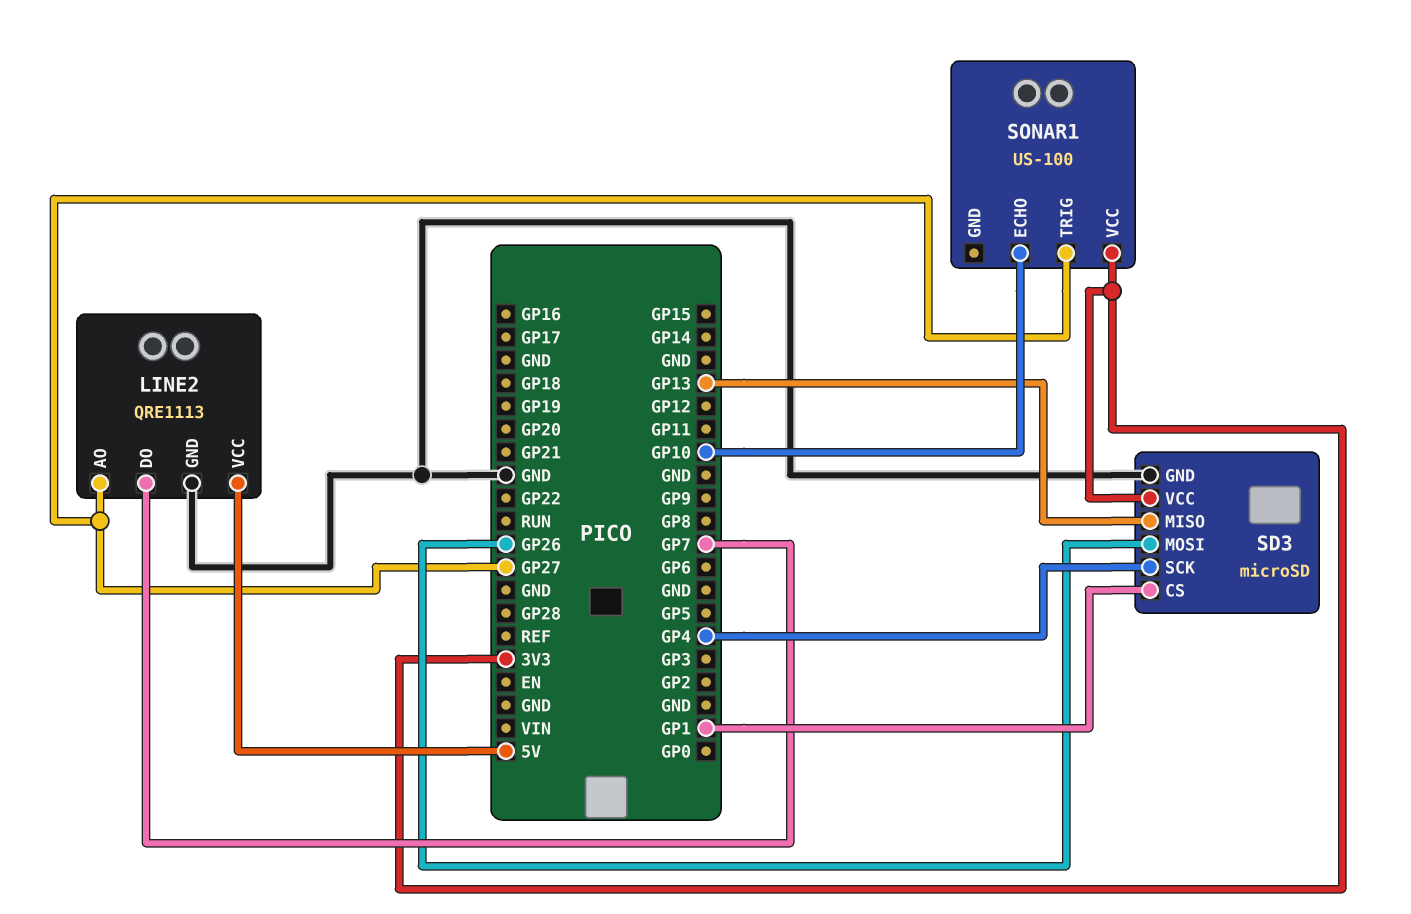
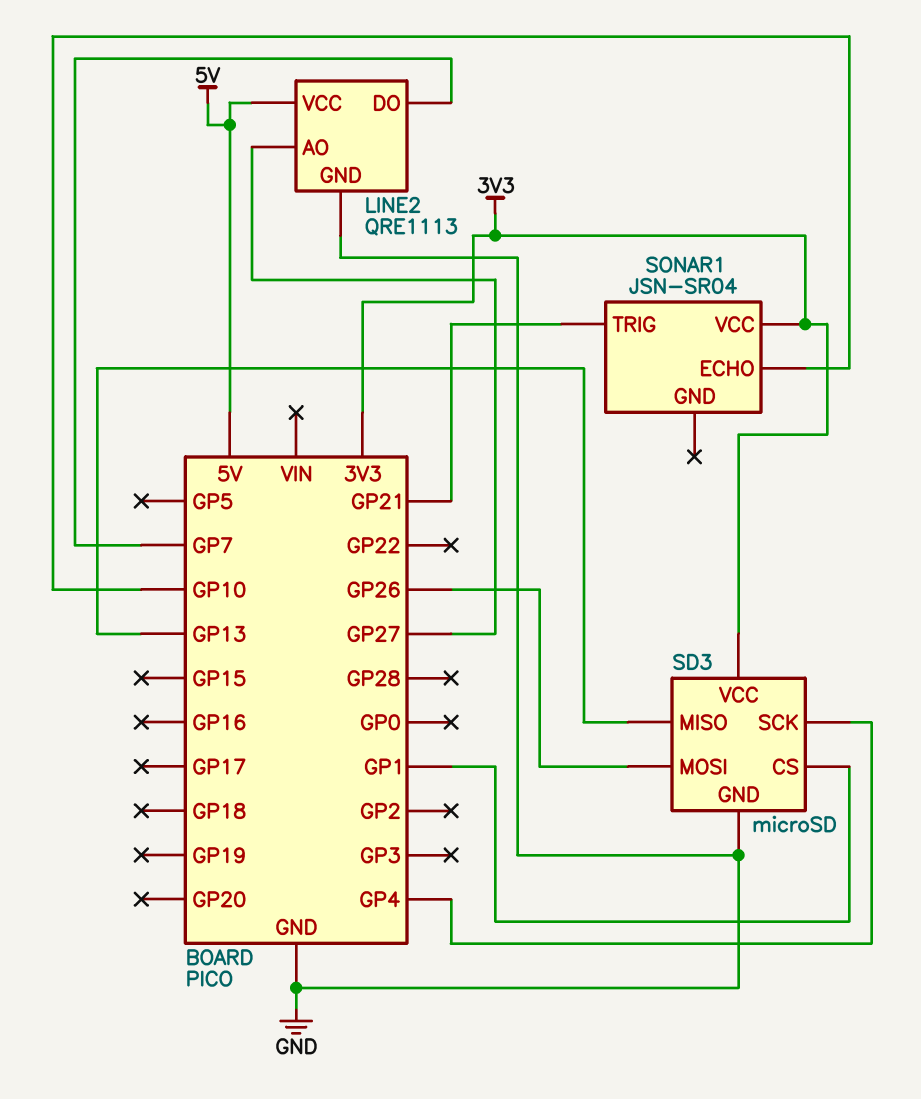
SONAR1: US-100 -> JSN-SR04
SONAR1 pin TRIG: GP27 -> GP21

